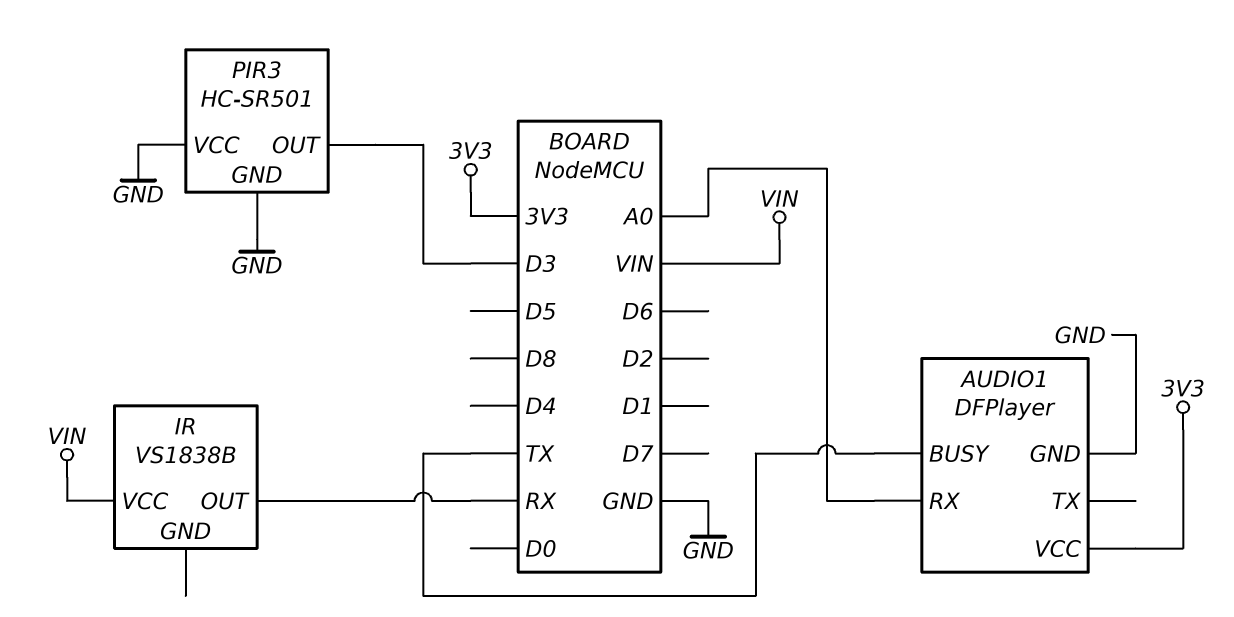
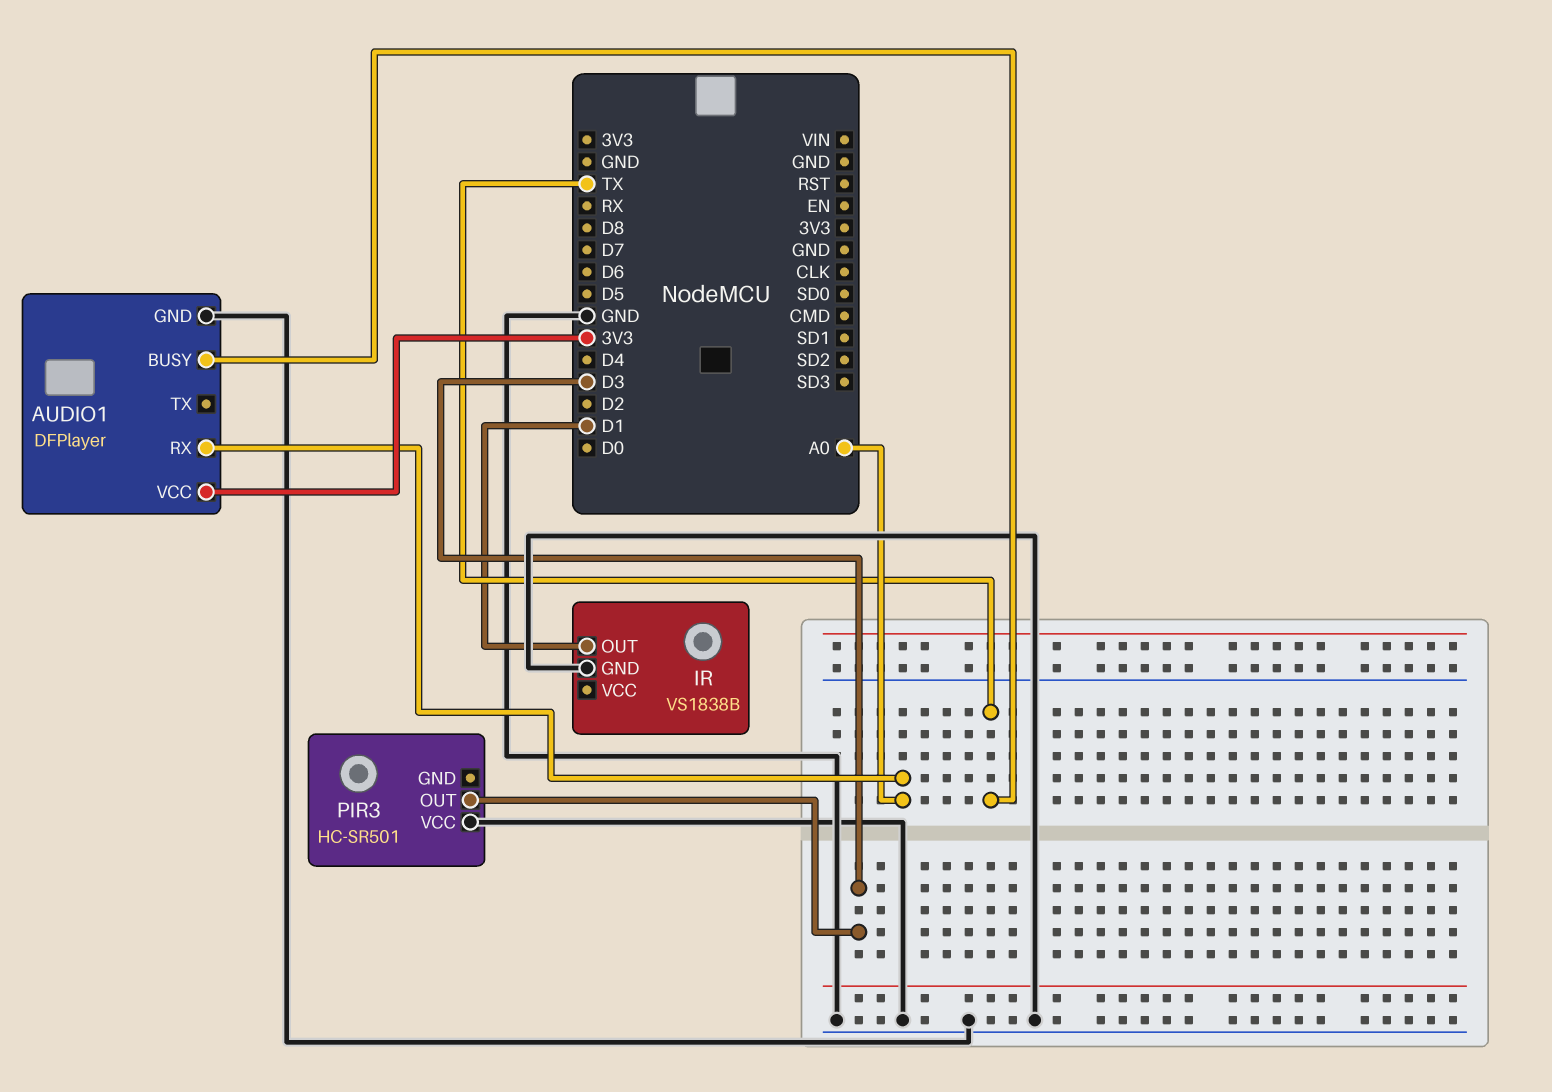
IR pin GND: none -> GND
IR pin OUT: RX -> D1
IR pin VCC: VIN -> none
PIR3 pin GND: GND -> none

